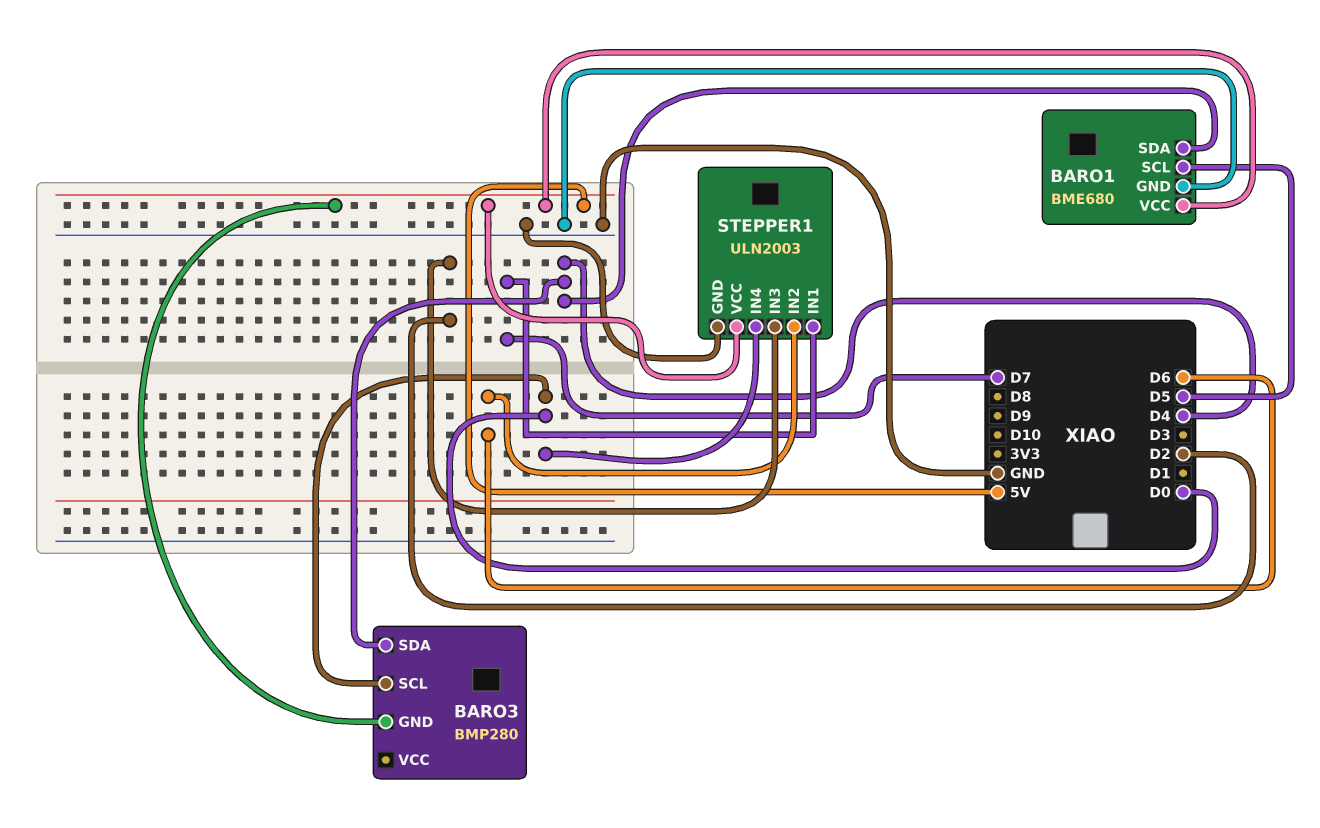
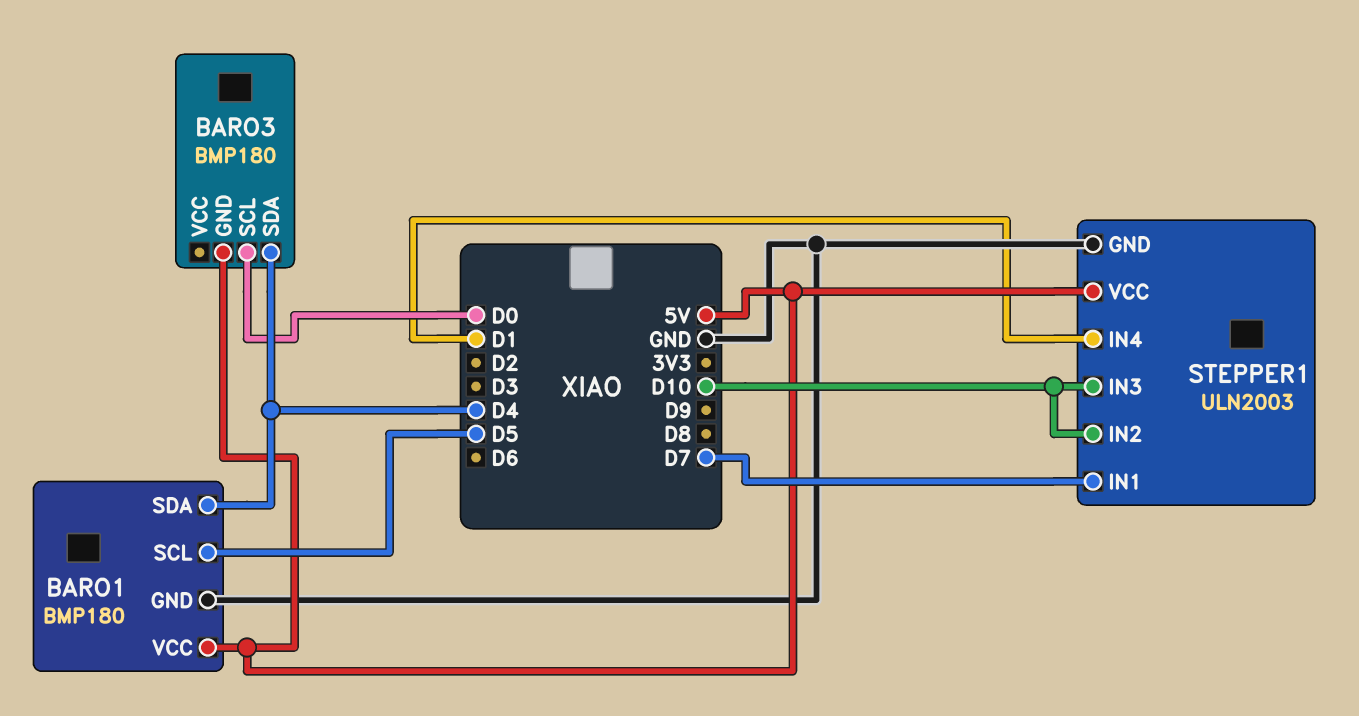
BARO1: BME680 -> BMP180
BARO3: BMP280 -> BMP180
STEPPER1 pin IN2: D6 -> D10
STEPPER1 pin IN3: D2 -> D10
STEPPER1 pin IN4: D0 -> D1

